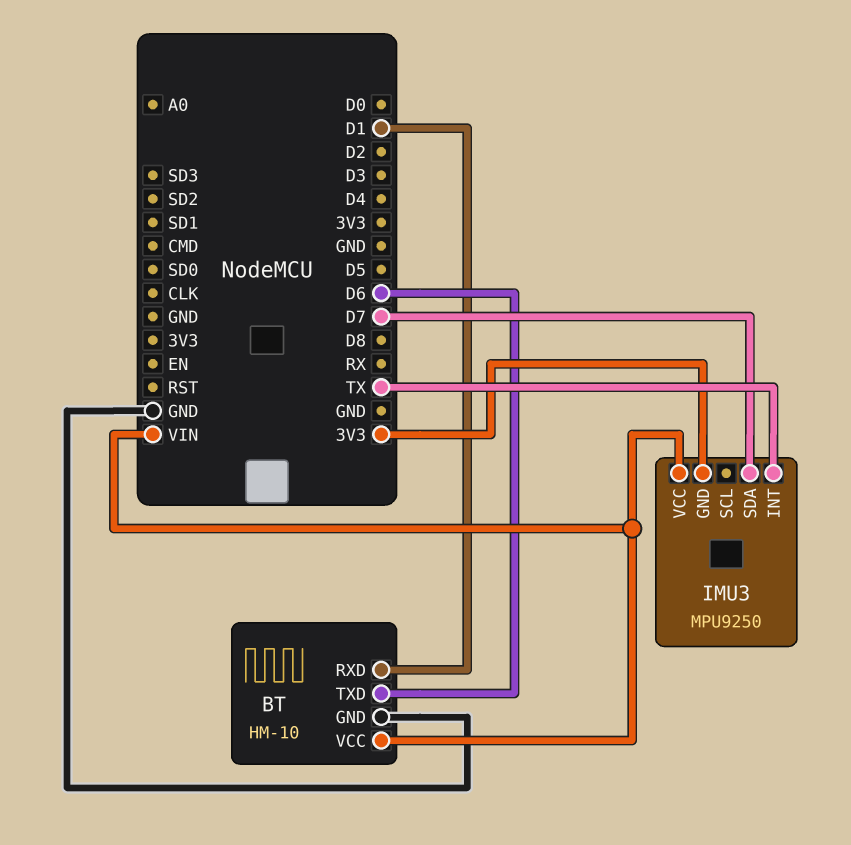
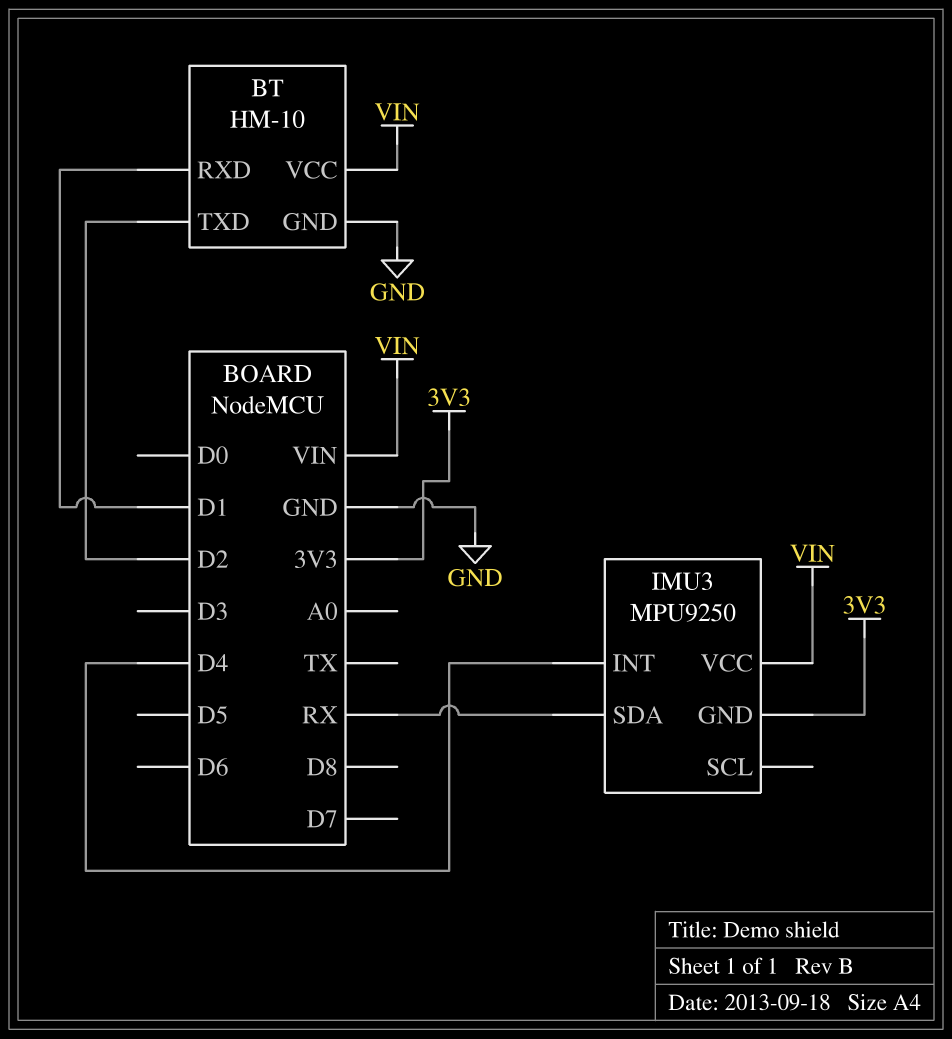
BT pin TXD: D6 -> D2
IMU3 pin INT: TX -> D4
IMU3 pin SDA: D7 -> RX

